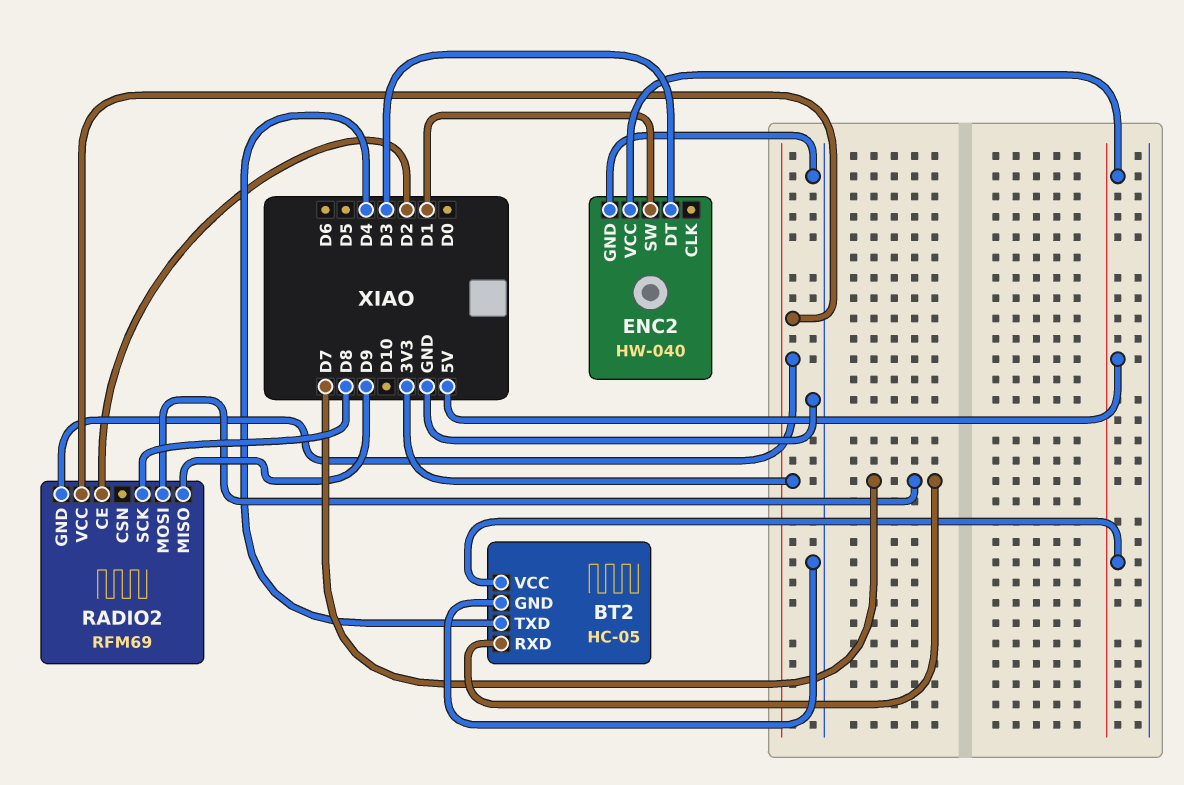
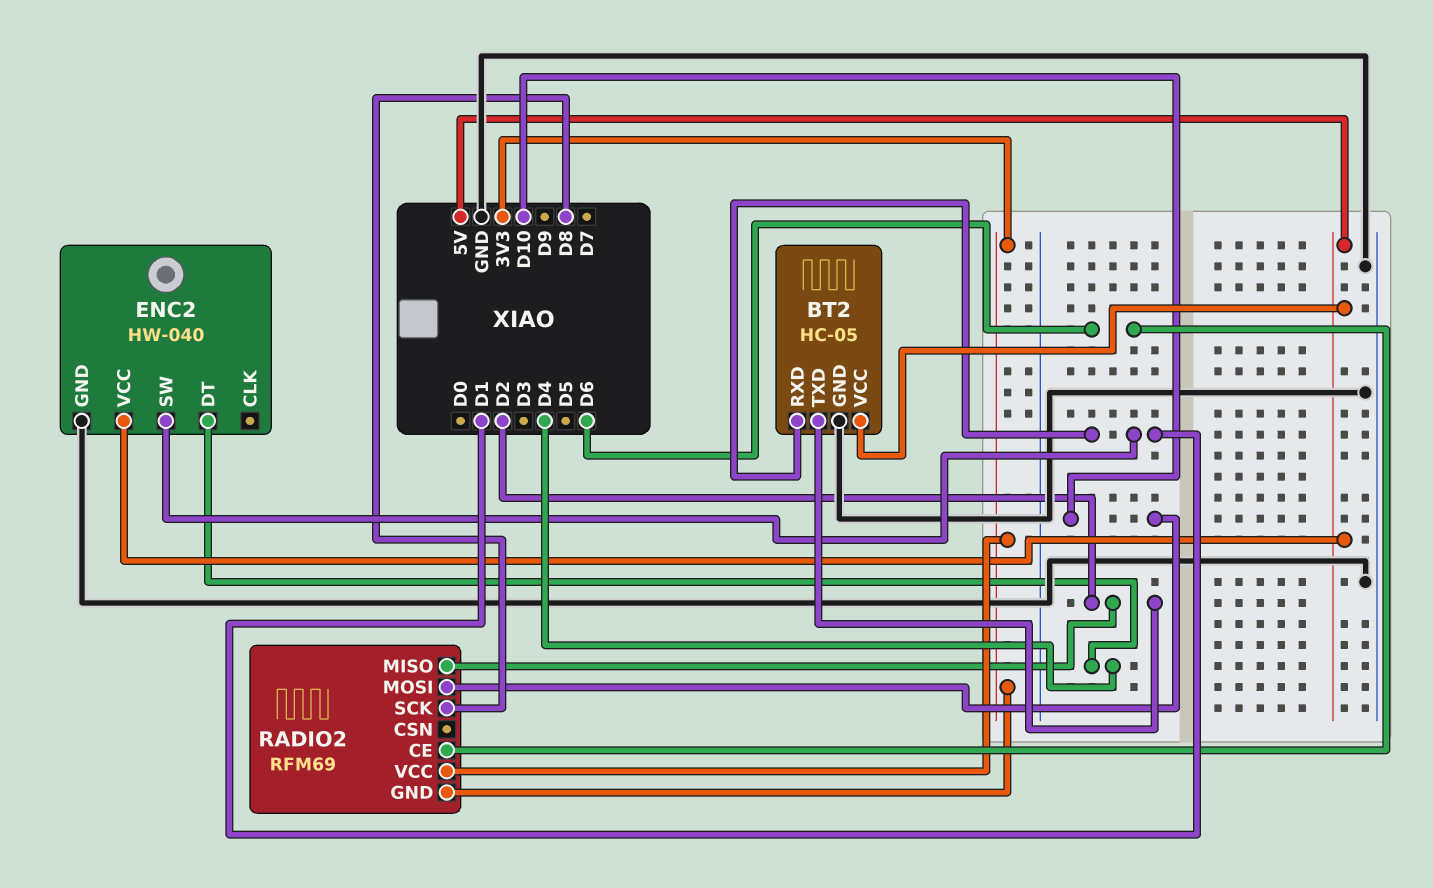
BT2 pin RXD: D7 -> D1
BT2 pin TXD: D4 -> D2
ENC2 pin DT: D3 -> D4
RADIO2 pin CE: D2 -> D6
RADIO2 pin MISO: D9 -> D2
RADIO2 pin MOSI: D7 -> D10

